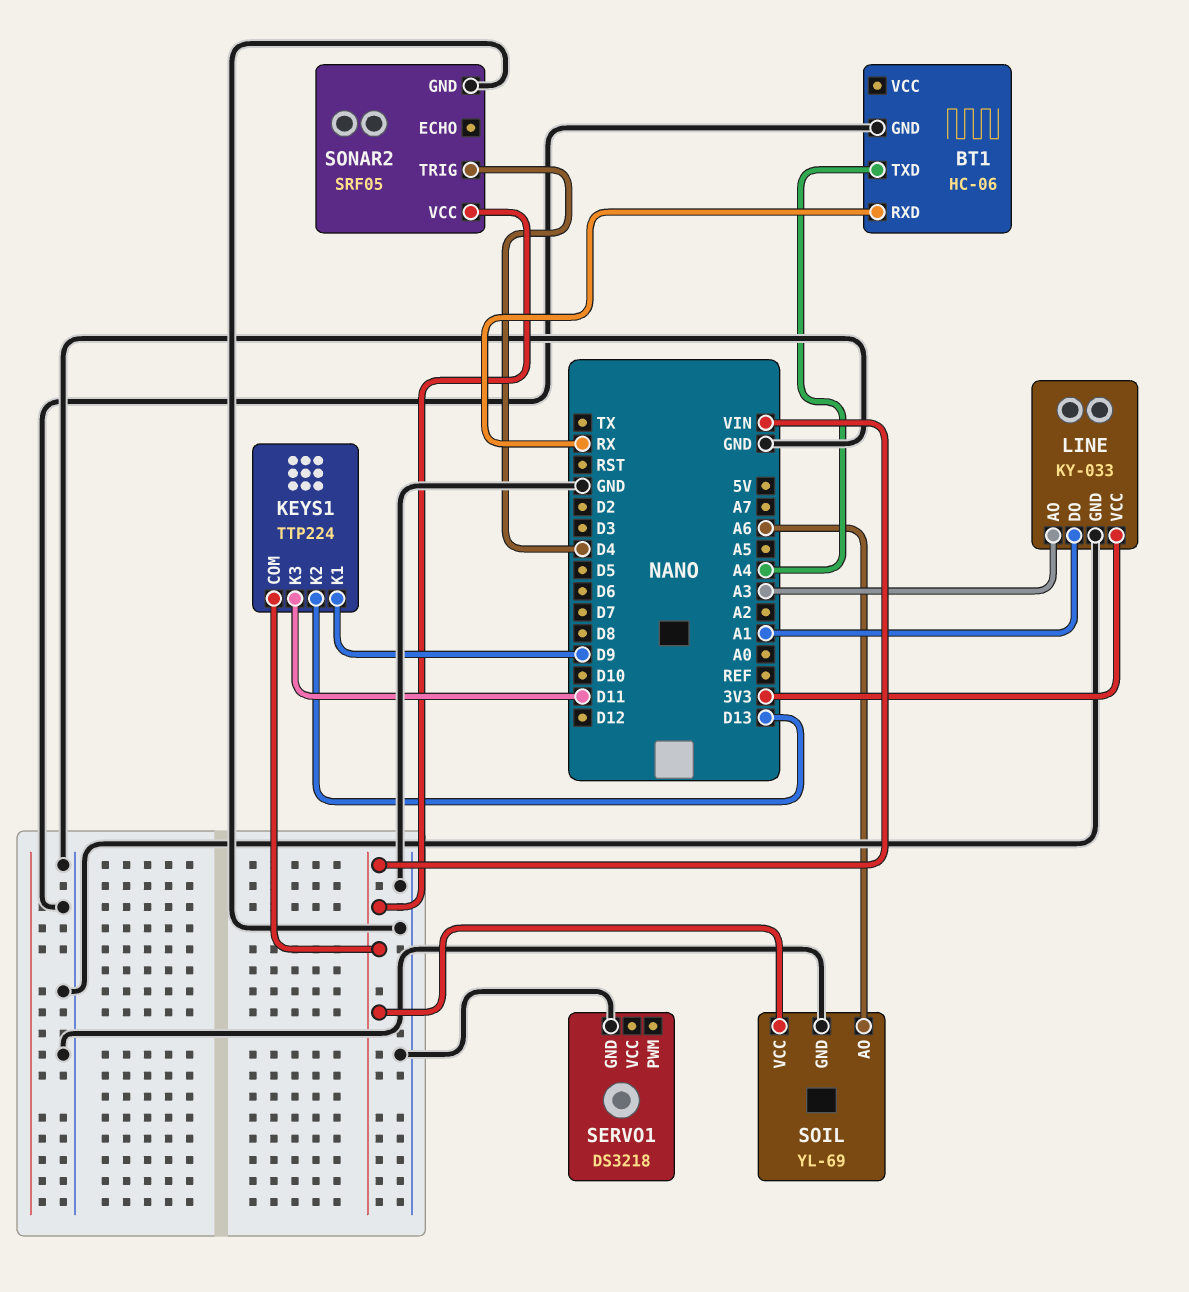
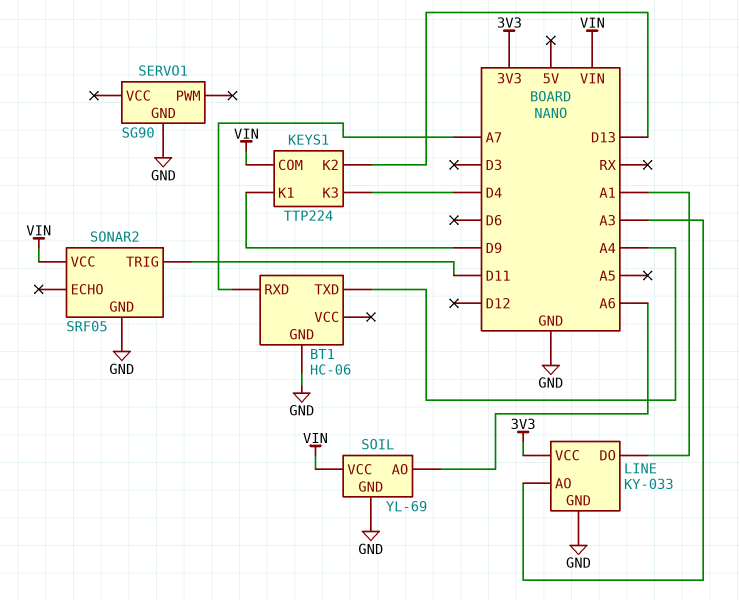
BT1 pin RXD: RX -> A7
KEYS1 pin K3: D11 -> D4
SERVO1: DS3218 -> SG90
SONAR2 pin TRIG: D4 -> D11

